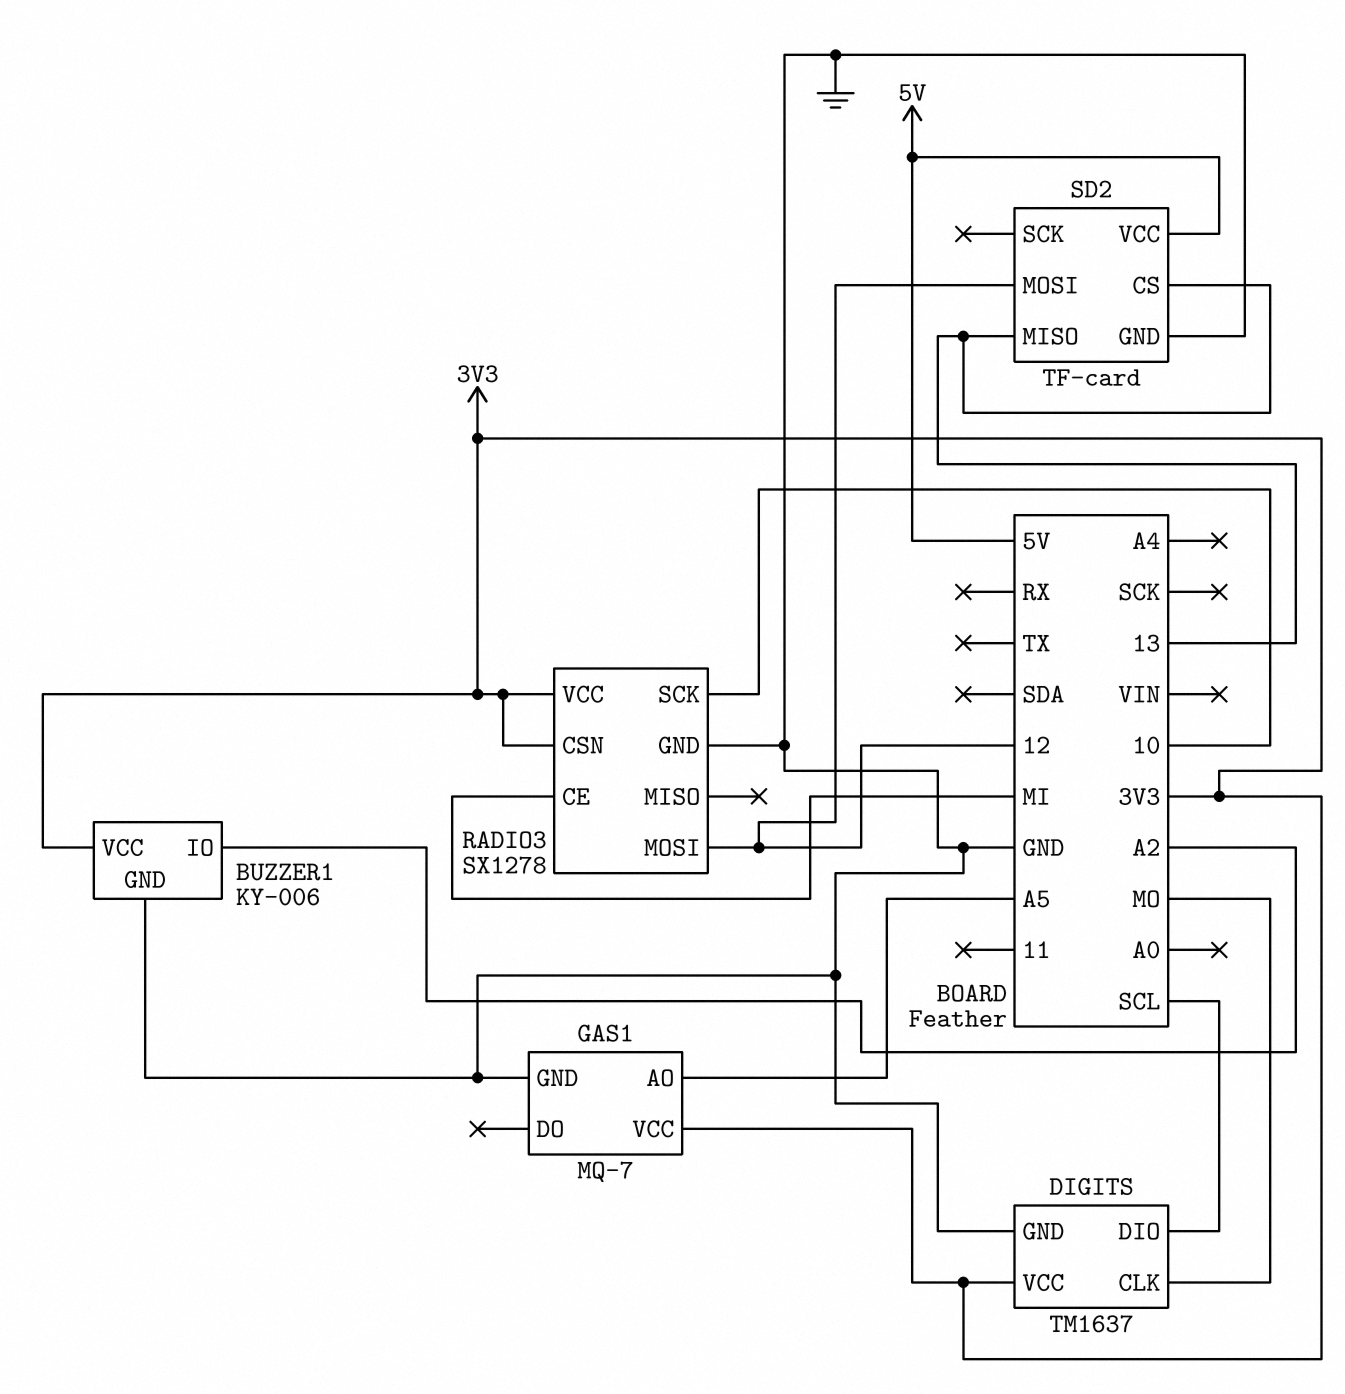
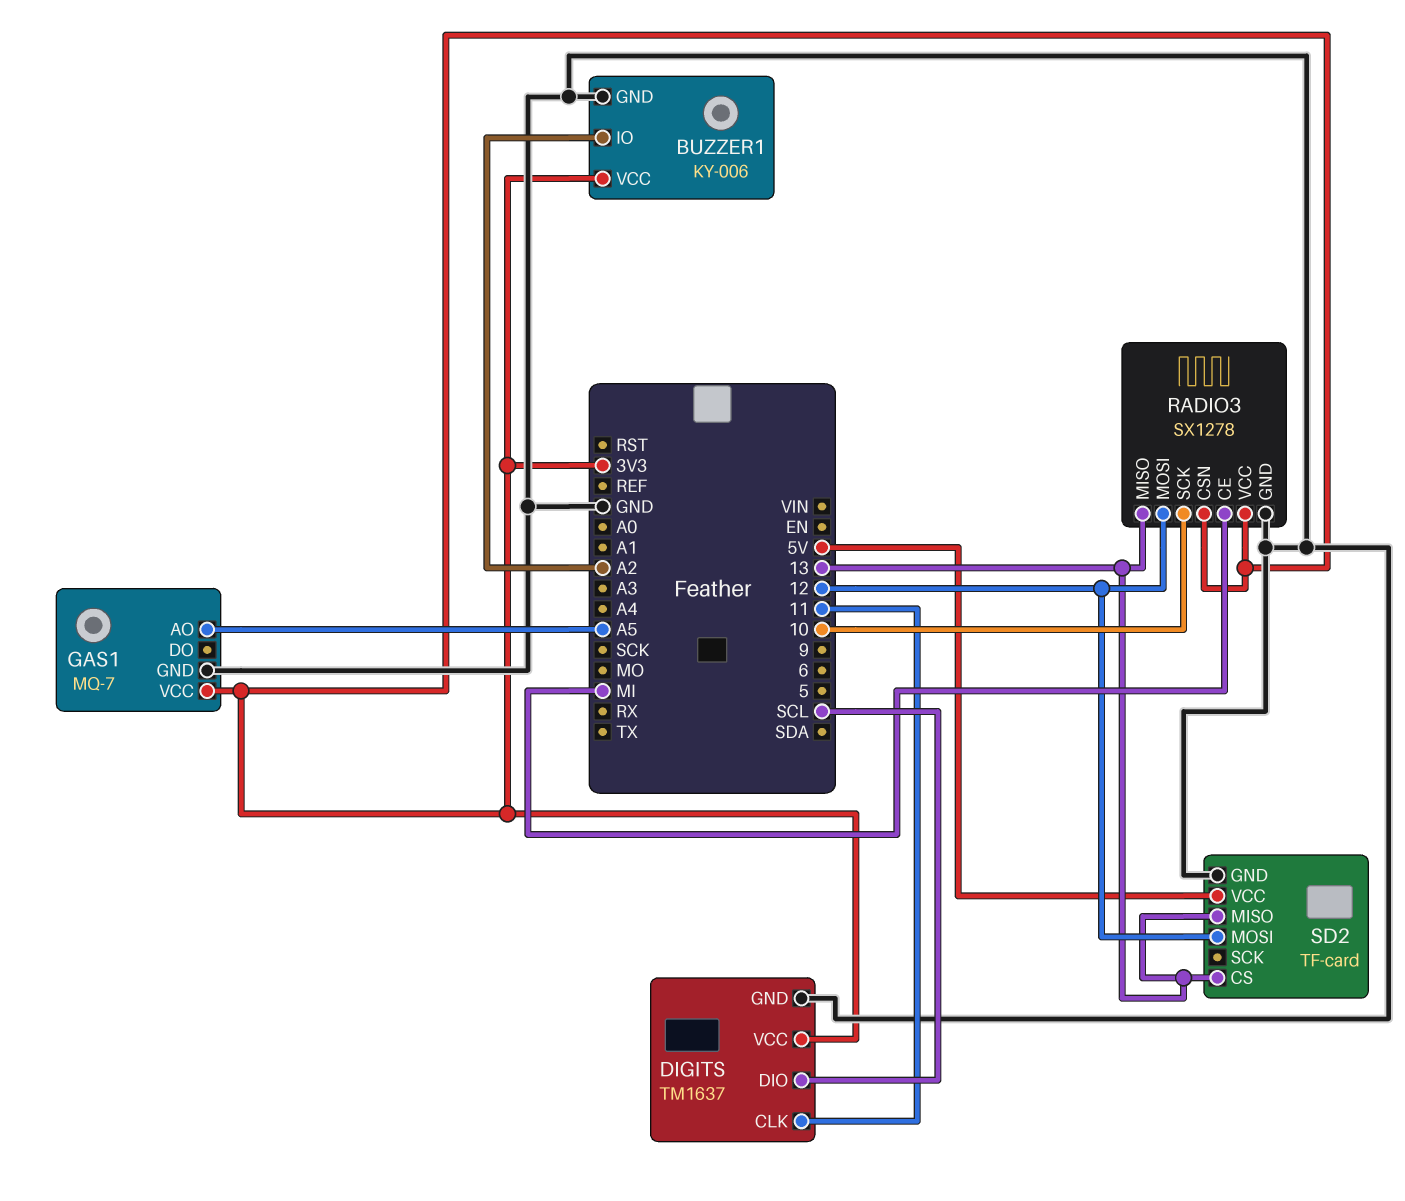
DIGITS pin CLK: MO -> 11
RADIO3 pin MISO: none -> 13

